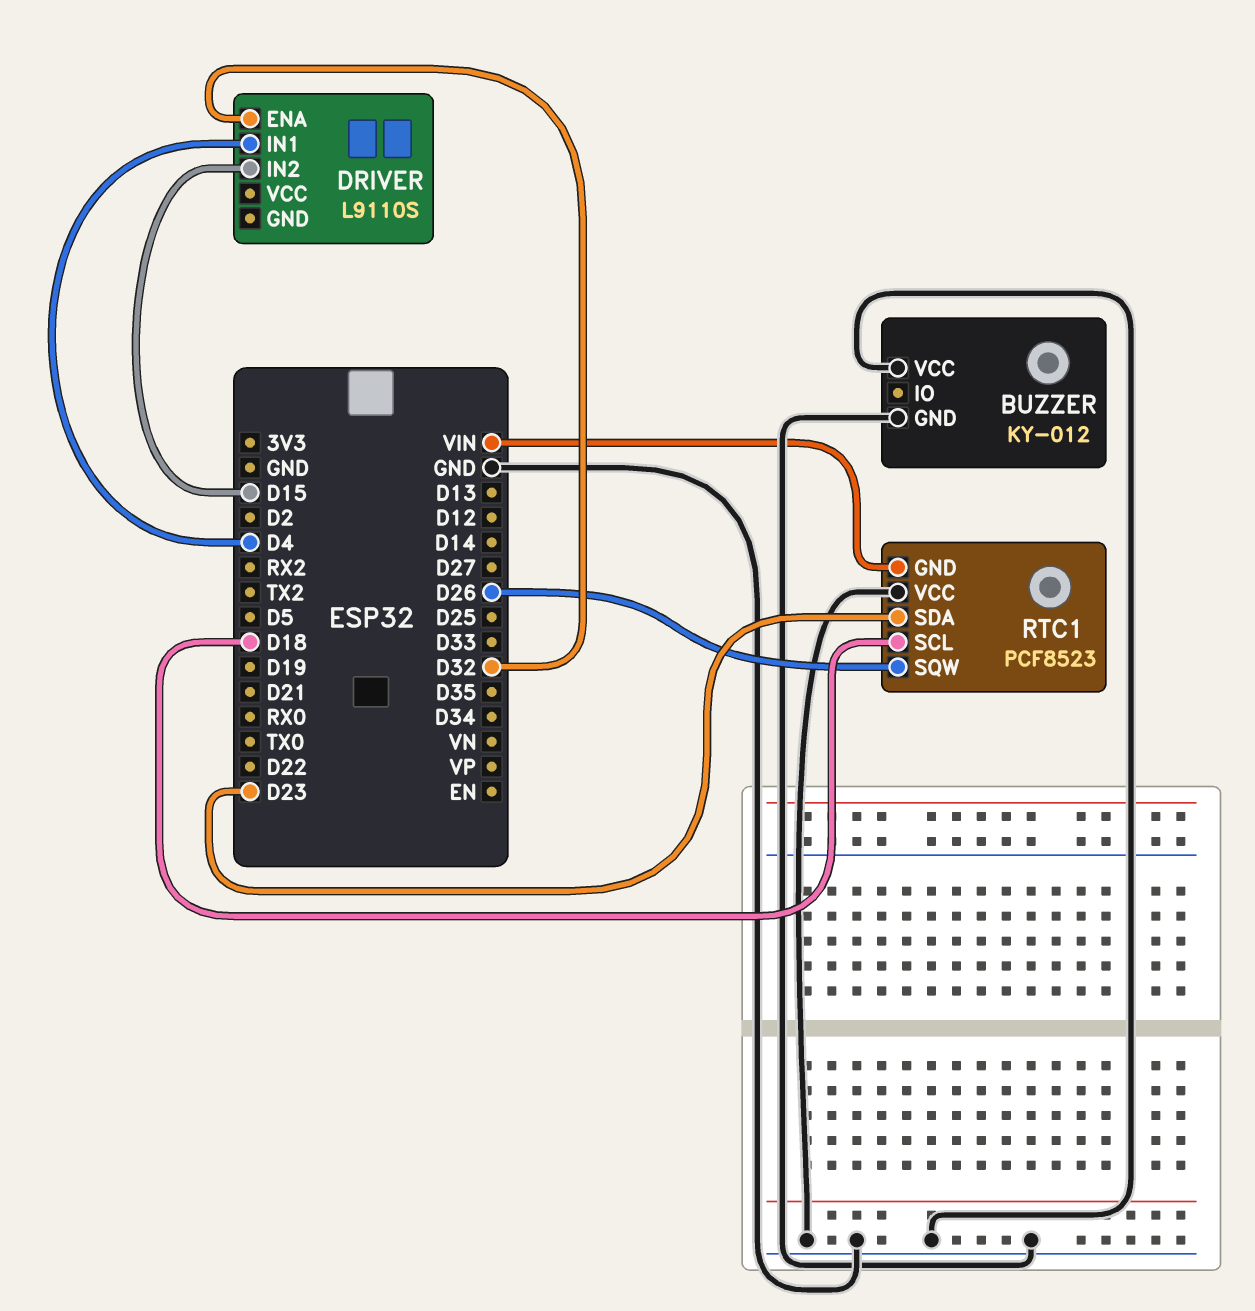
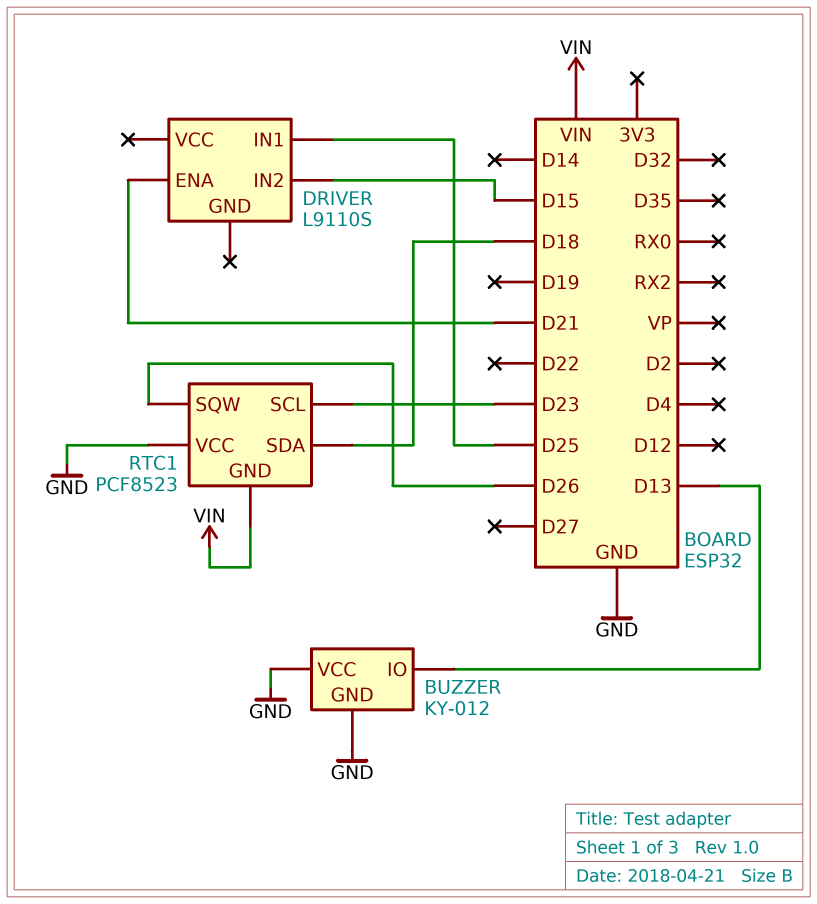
BUZZER pin IO: none -> D13
DRIVER pin ENA: D32 -> D21
DRIVER pin IN1: D4 -> D25
RTC1 pin SCL: D18 -> D23
RTC1 pin SDA: D23 -> D18

